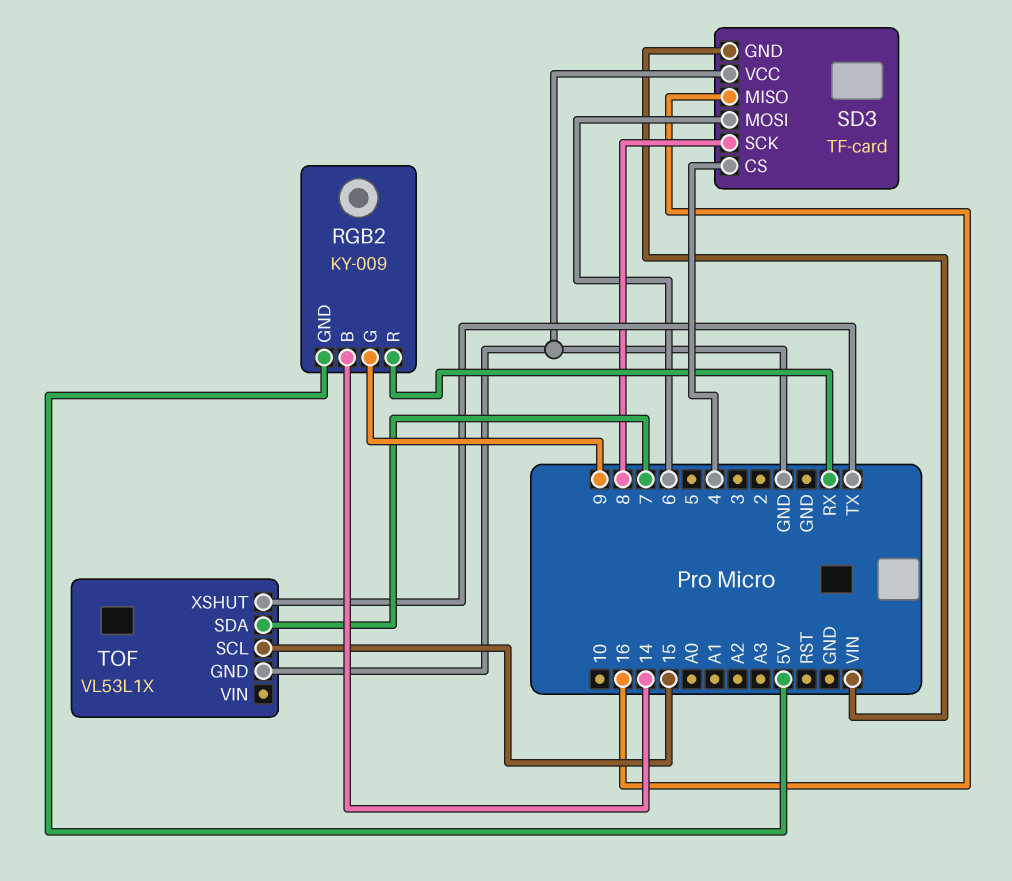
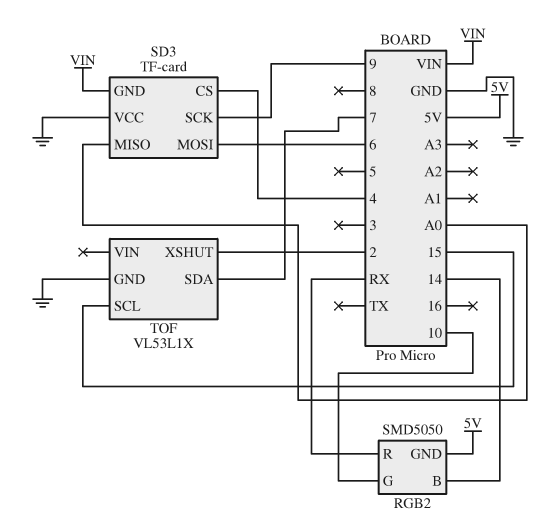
RGB2: KY-009 -> SMD5050
RGB2 pin G: 9 -> 10
SD3 pin MISO: 16 -> A0
SD3 pin SCK: 8 -> 9
TOF pin XSHUT: TX -> 2

